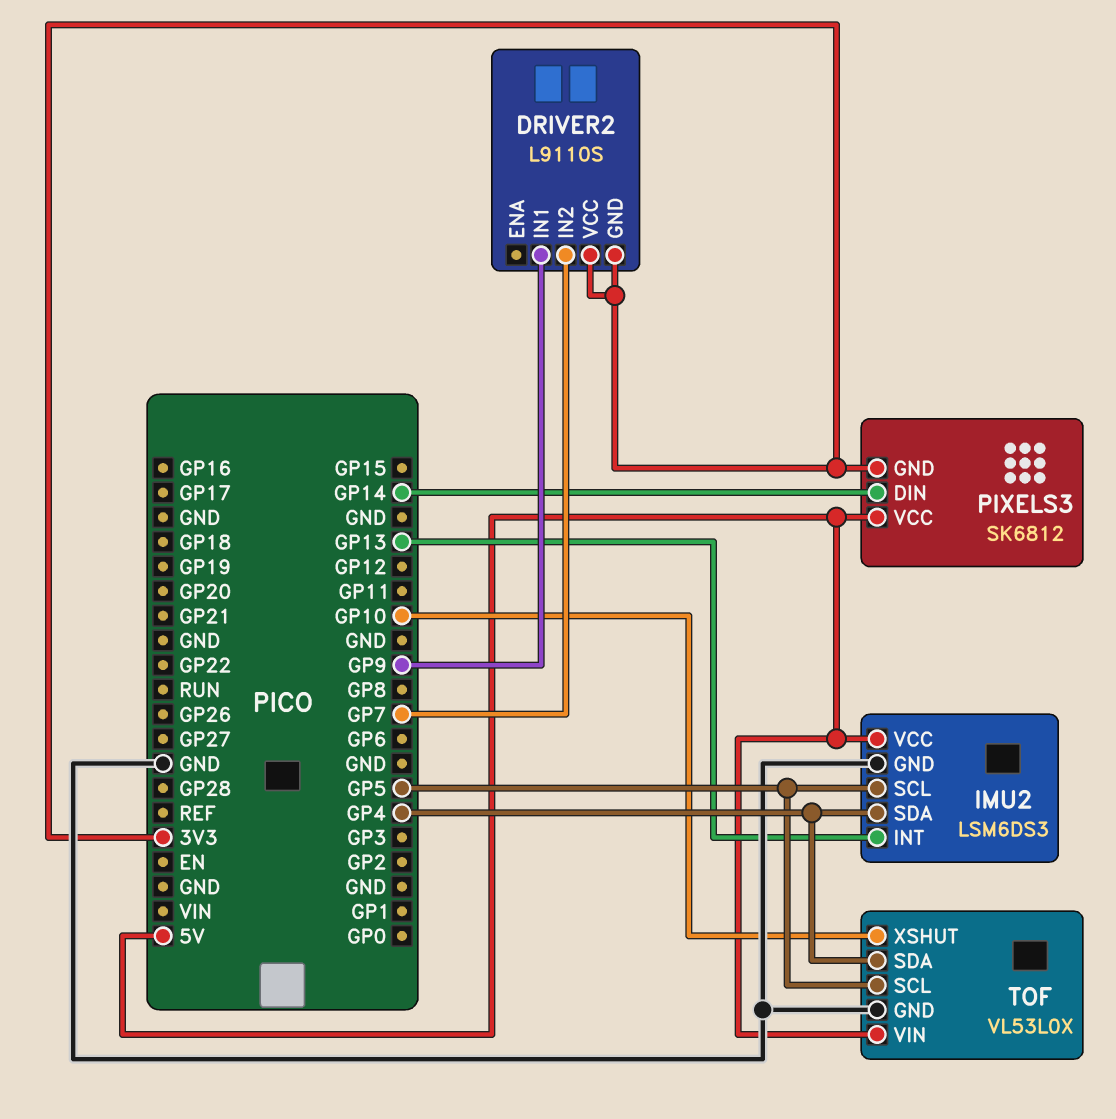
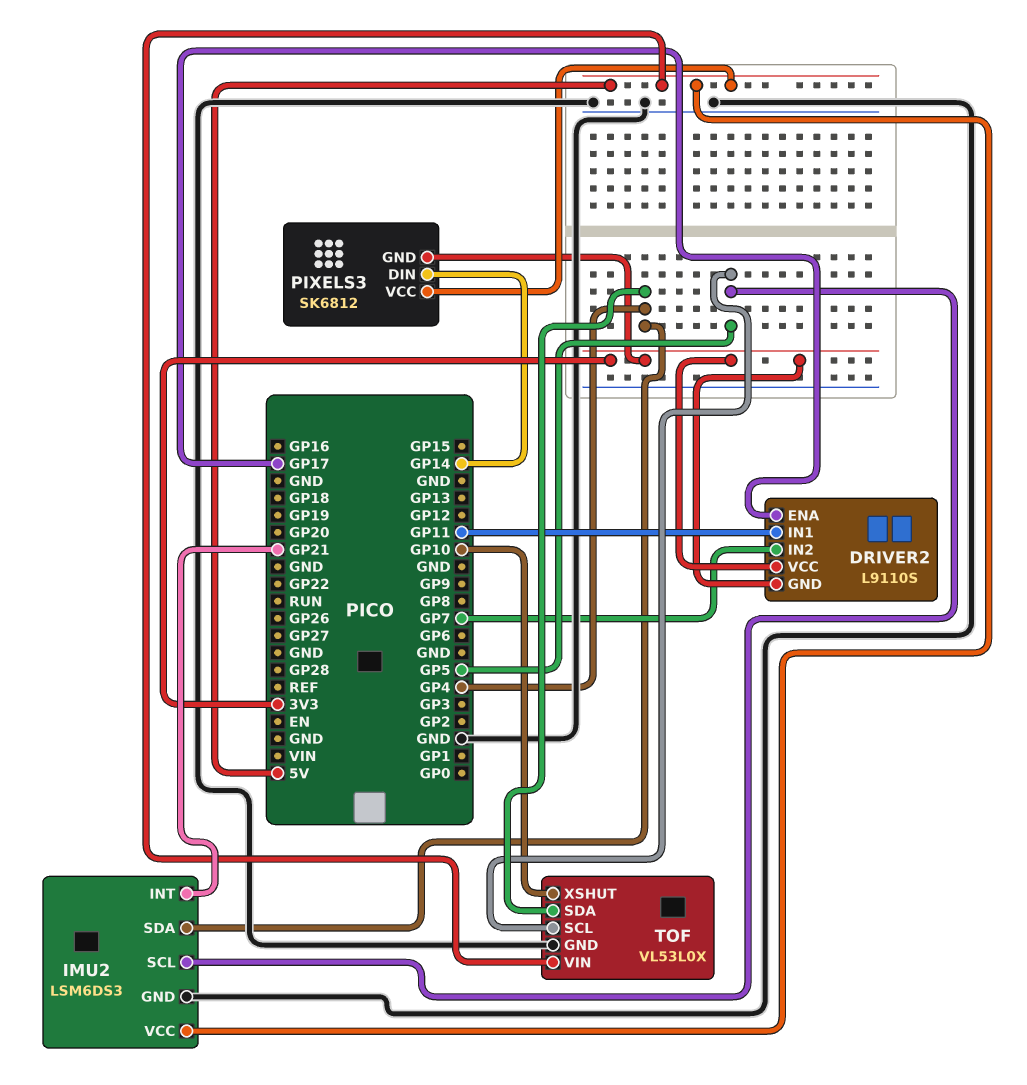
DRIVER2 pin ENA: none -> GP17
DRIVER2 pin IN1: GP9 -> GP11
IMU2 pin INT: GP13 -> GP21

